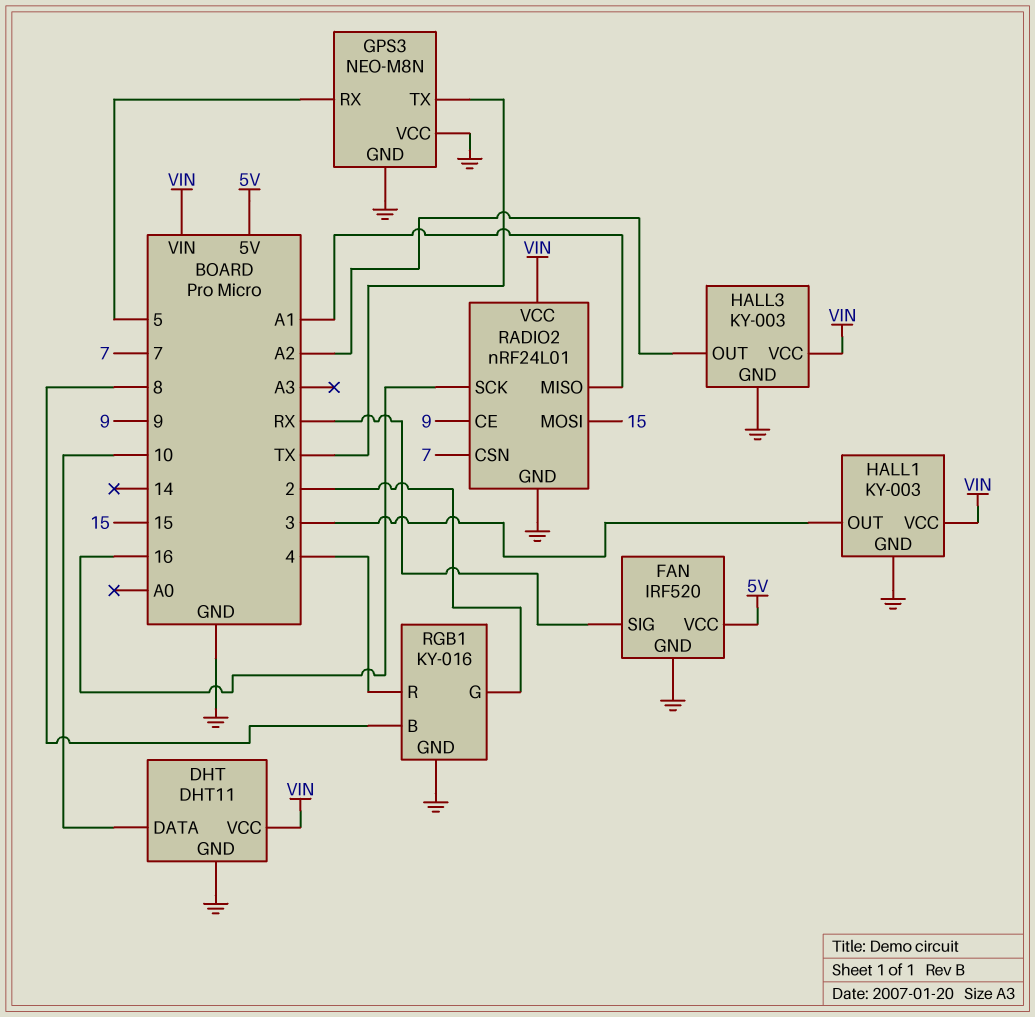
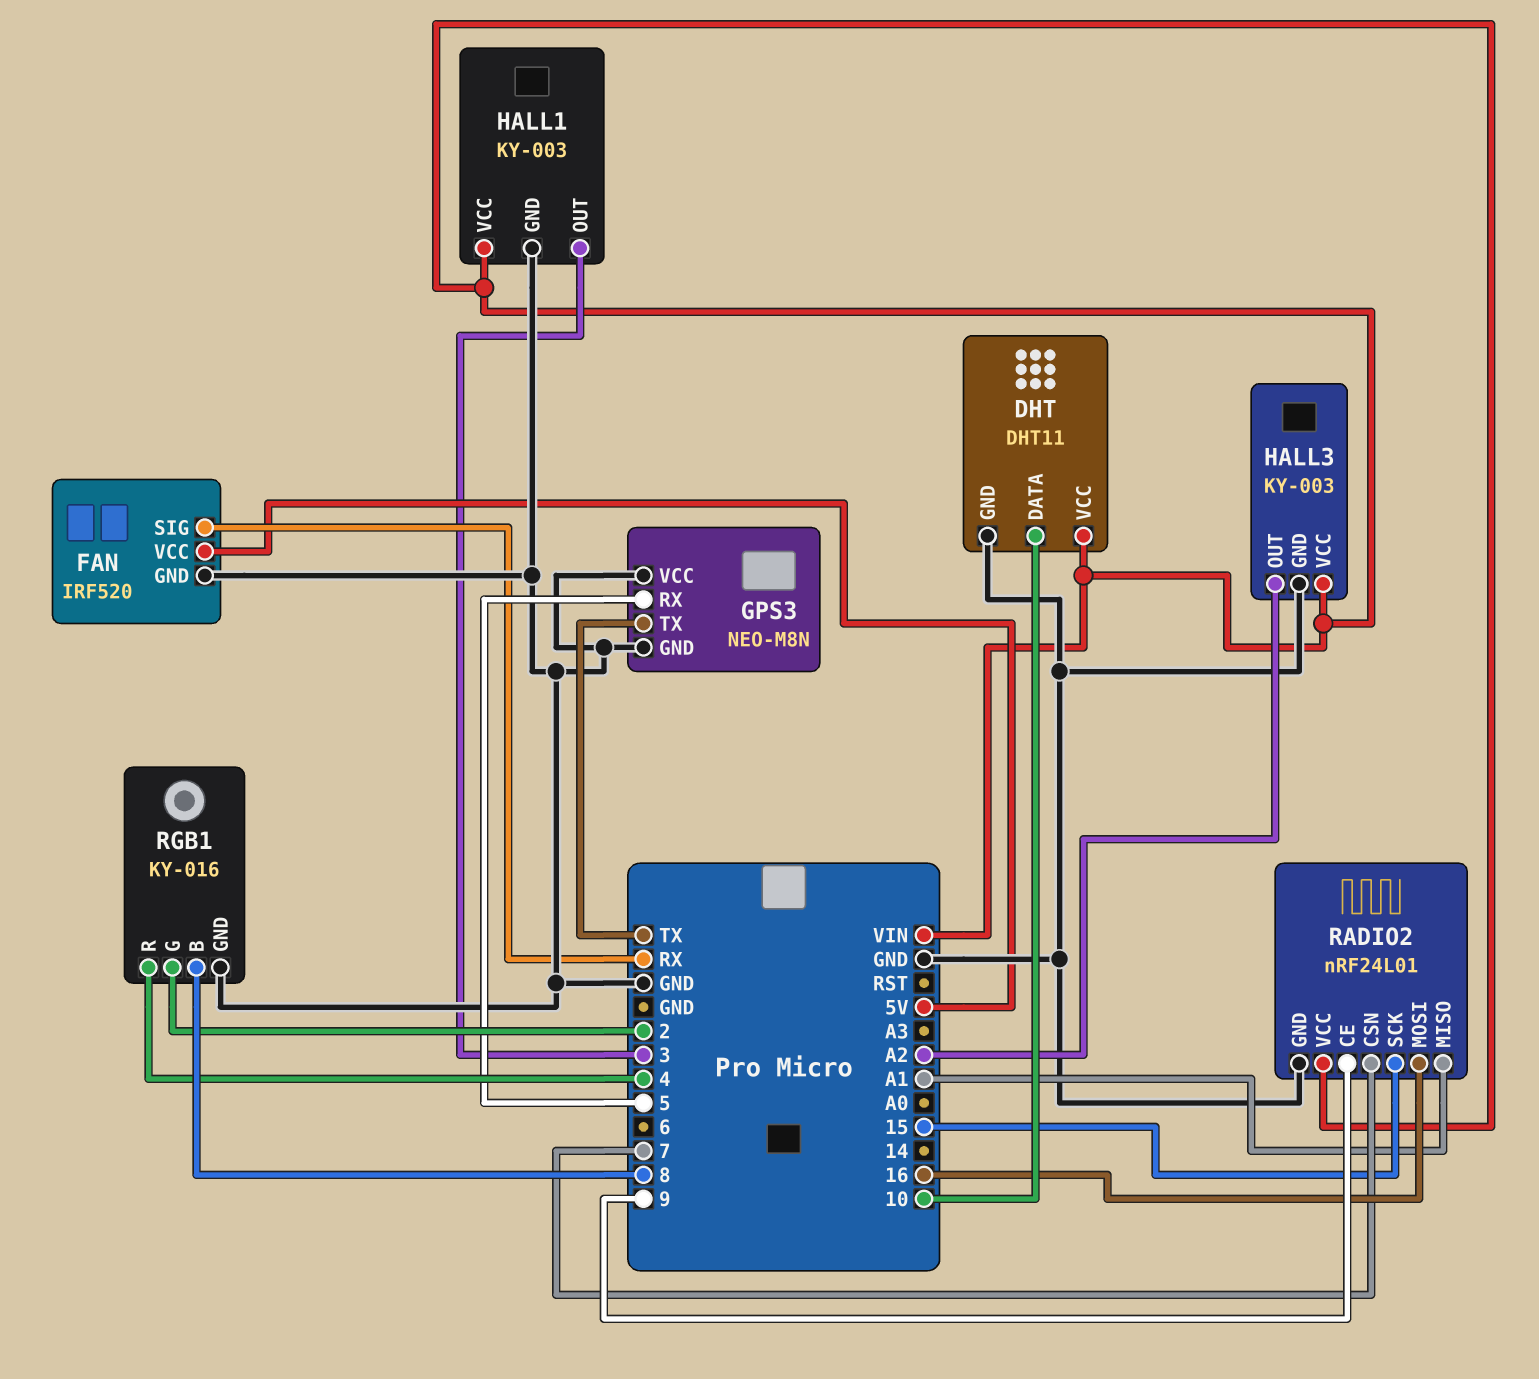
RADIO2 pin MOSI: 15 -> 16
RADIO2 pin SCK: 16 -> 15

